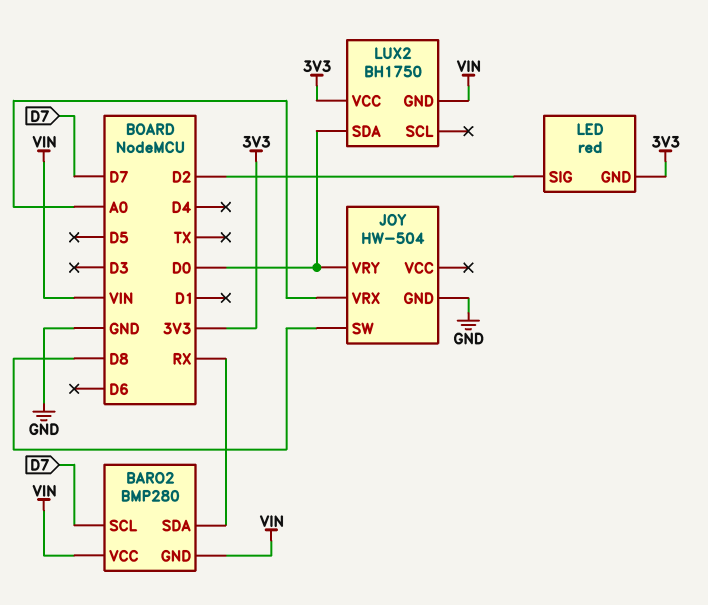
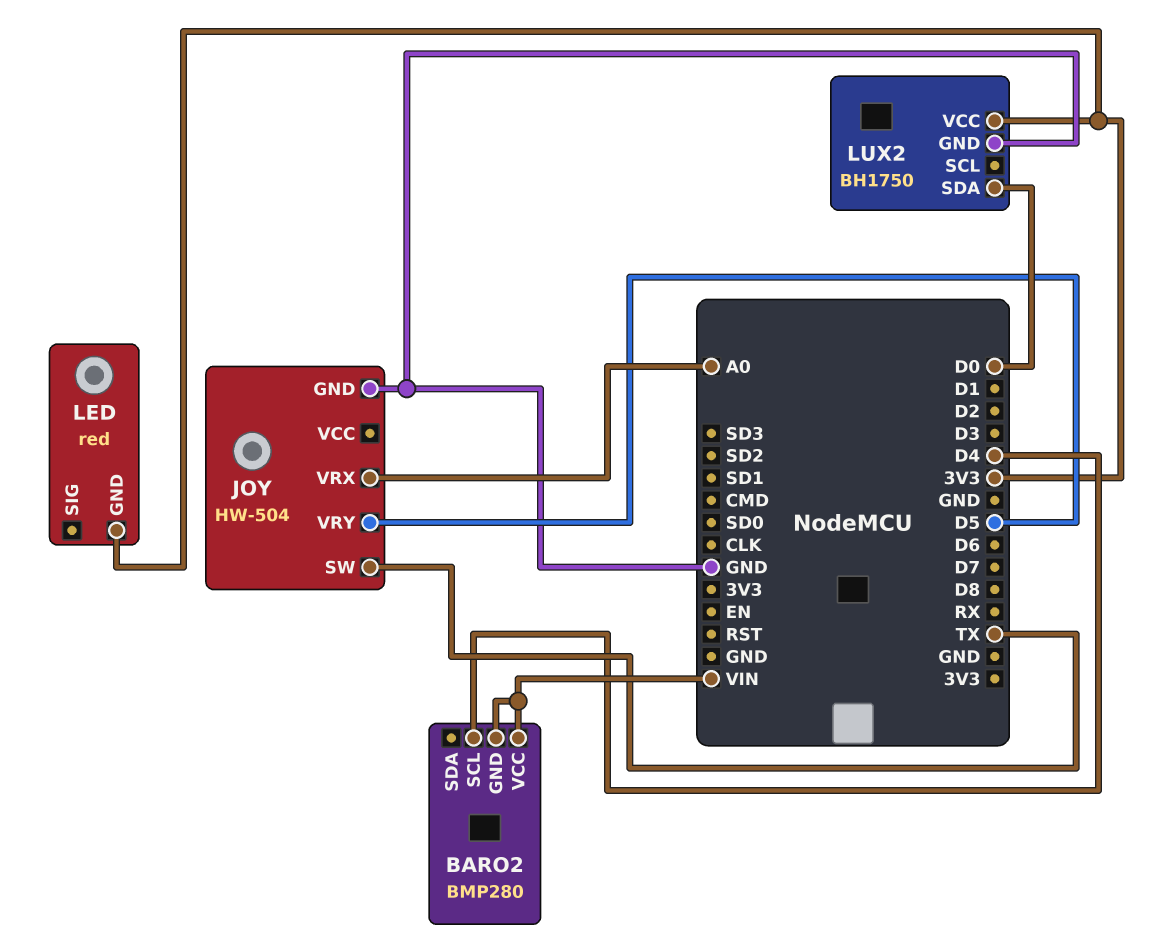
BARO2 pin SCL: D7 -> D4
BARO2 pin SDA: RX -> none
JOY pin SW: D8 -> TX
JOY pin VRY: D0 -> D5
LED pin SIG: D2 -> none
LUX2 pin GND: VIN -> GND

